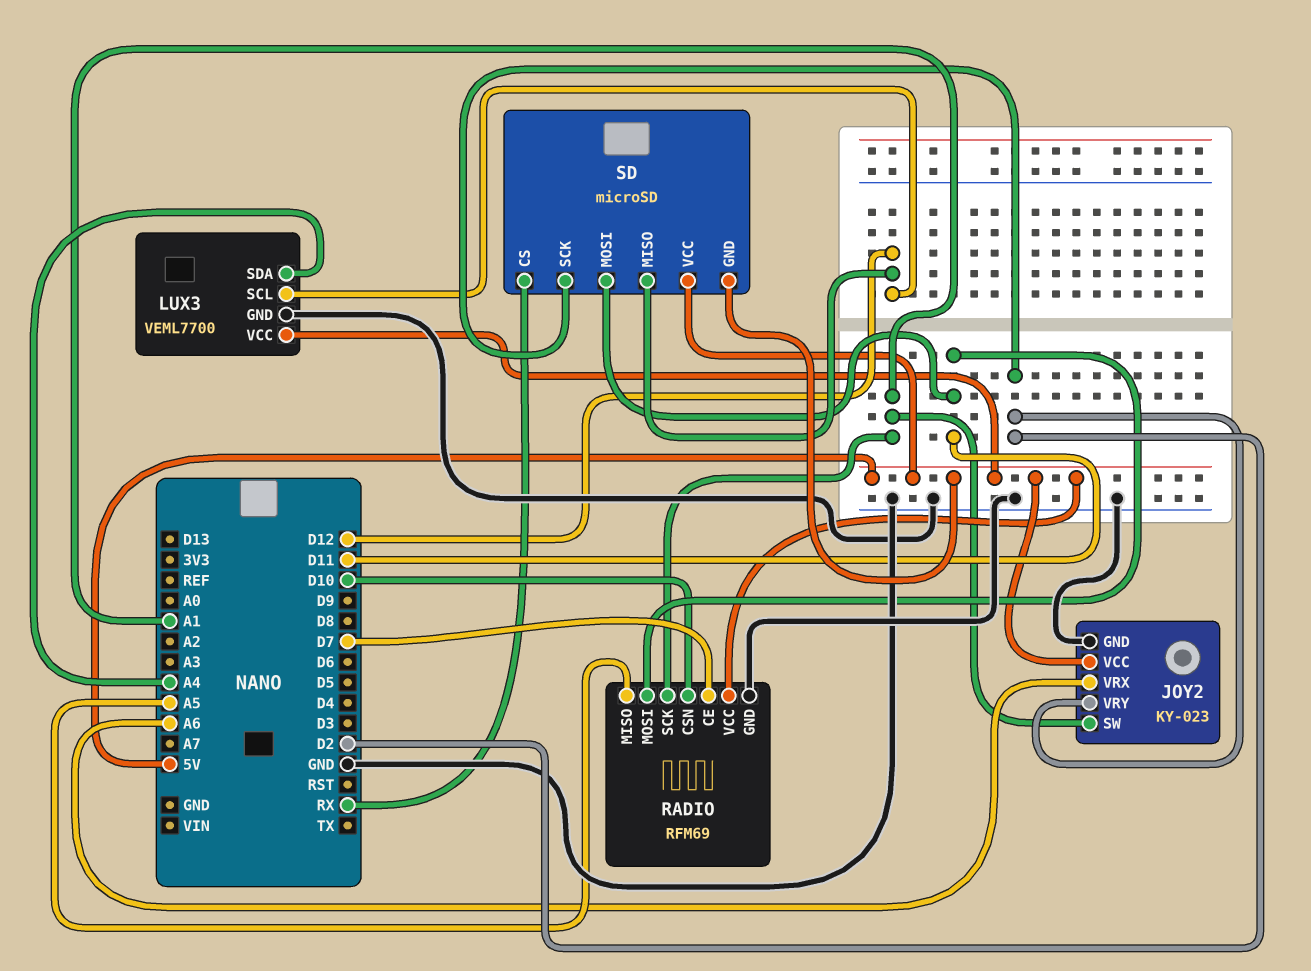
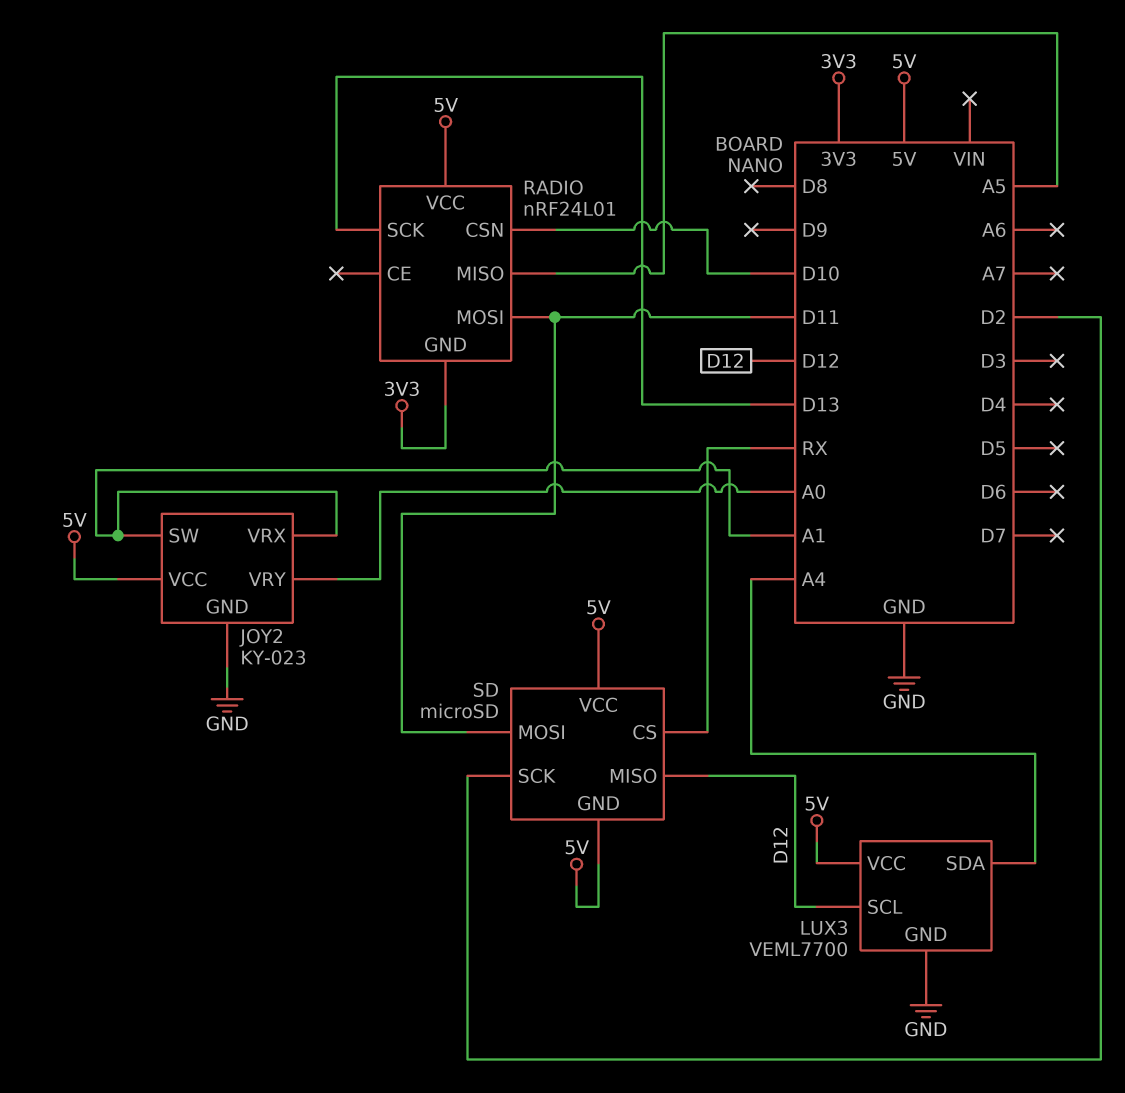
JOY2 pin VRX: A6 -> A1
JOY2 pin VRY: D2 -> A0
RADIO: RFM69 -> nRF24L01
RADIO pin CE: D7 -> none
RADIO pin GND: GND -> 3V3
RADIO pin SCK: A1 -> D13

